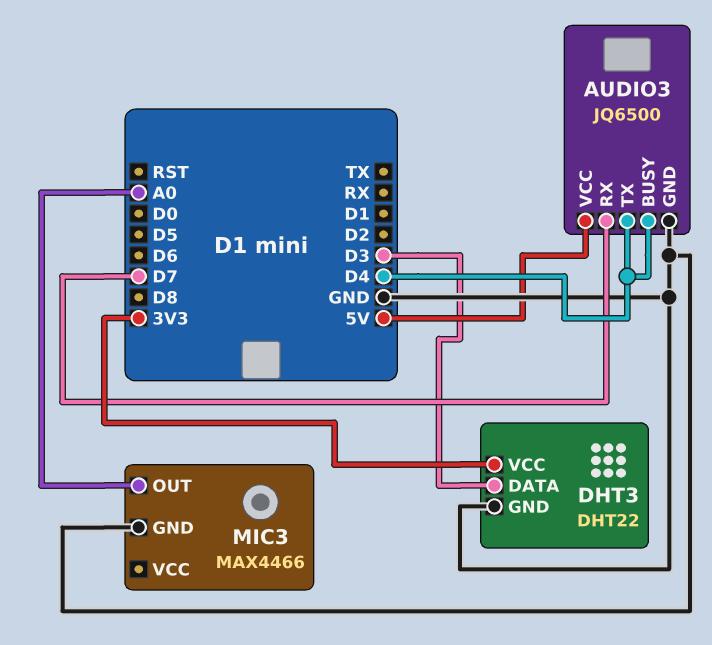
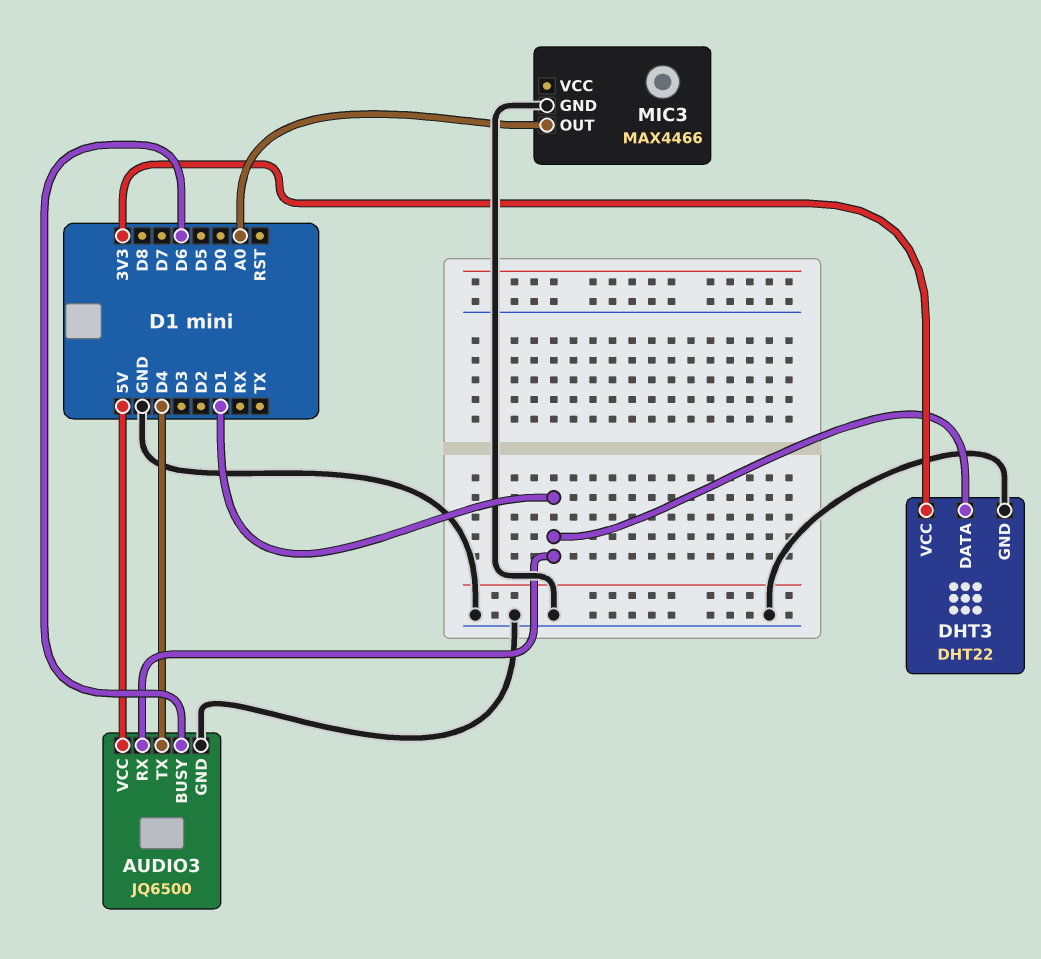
AUDIO3 pin BUSY: D4 -> D6
AUDIO3 pin RX: D7 -> D1
DHT3 pin DATA: D3 -> D1

